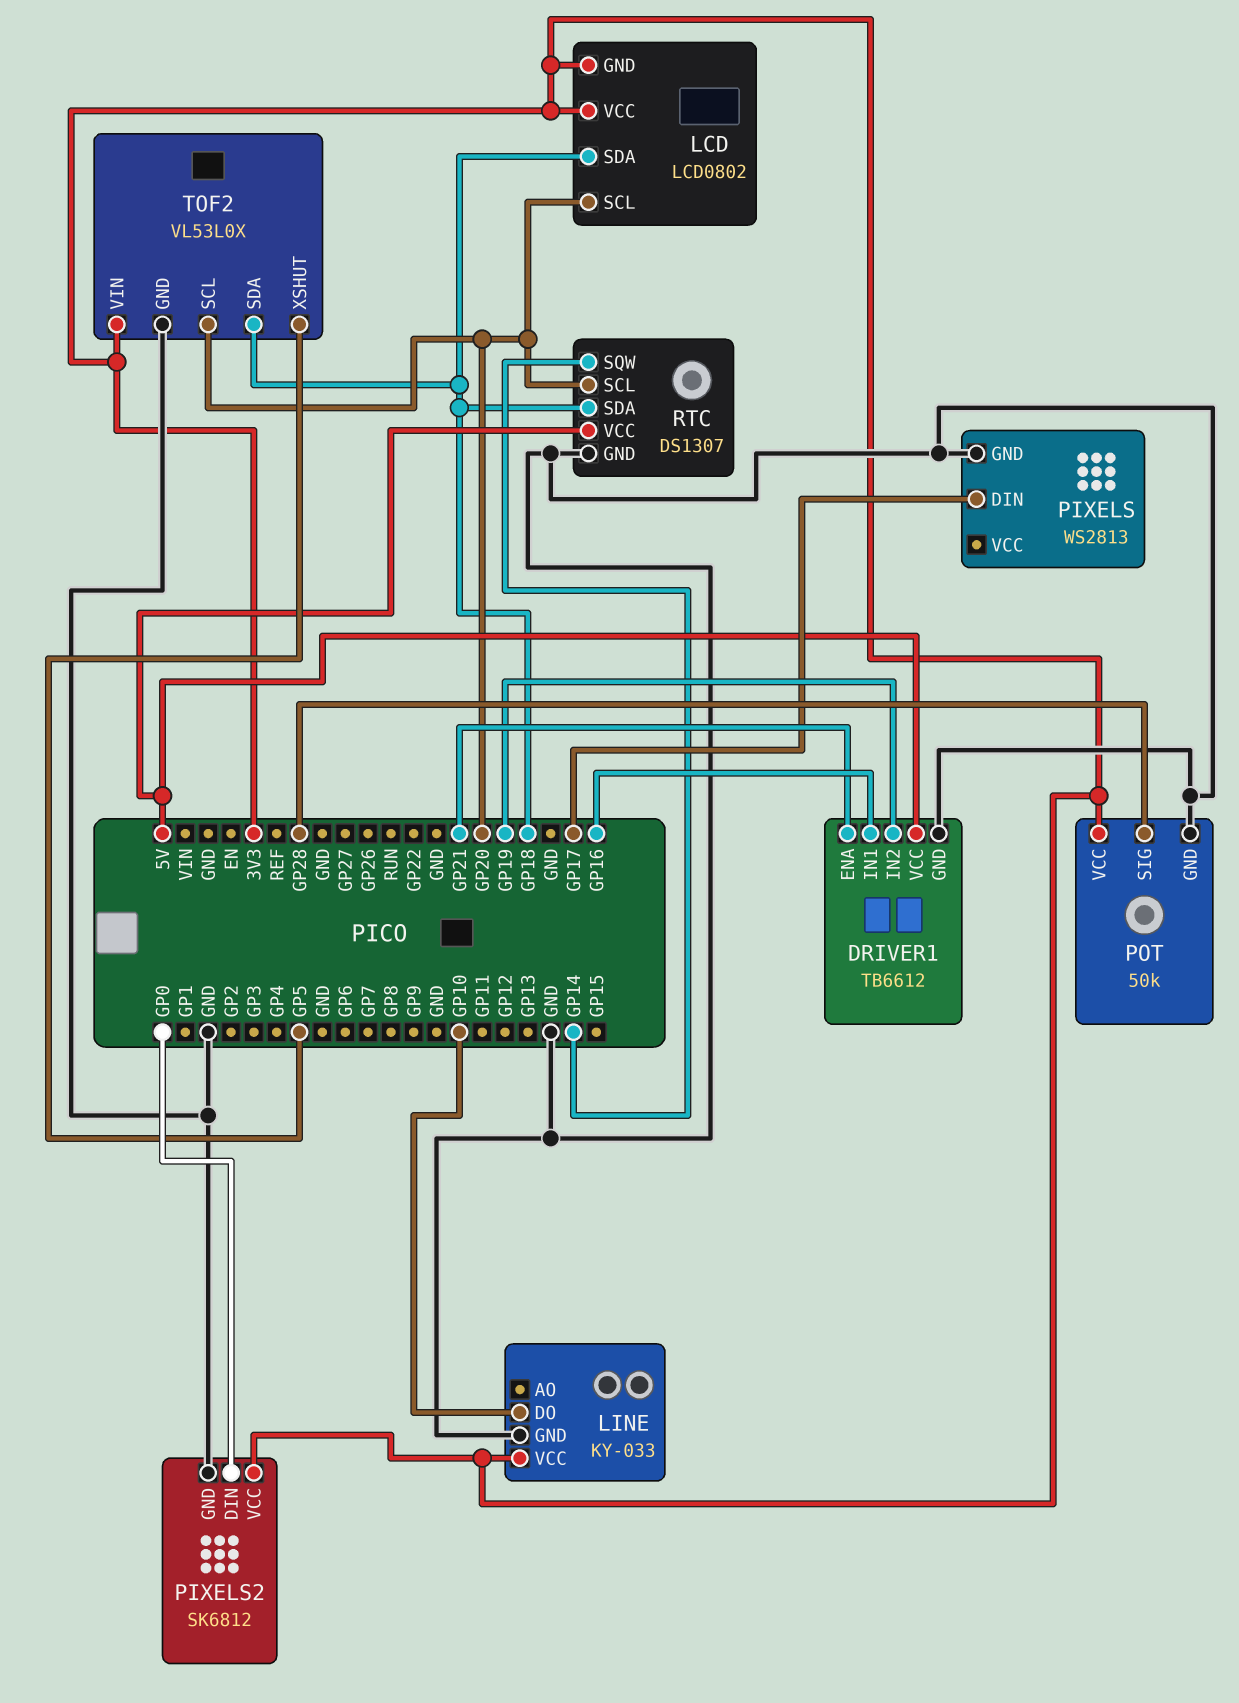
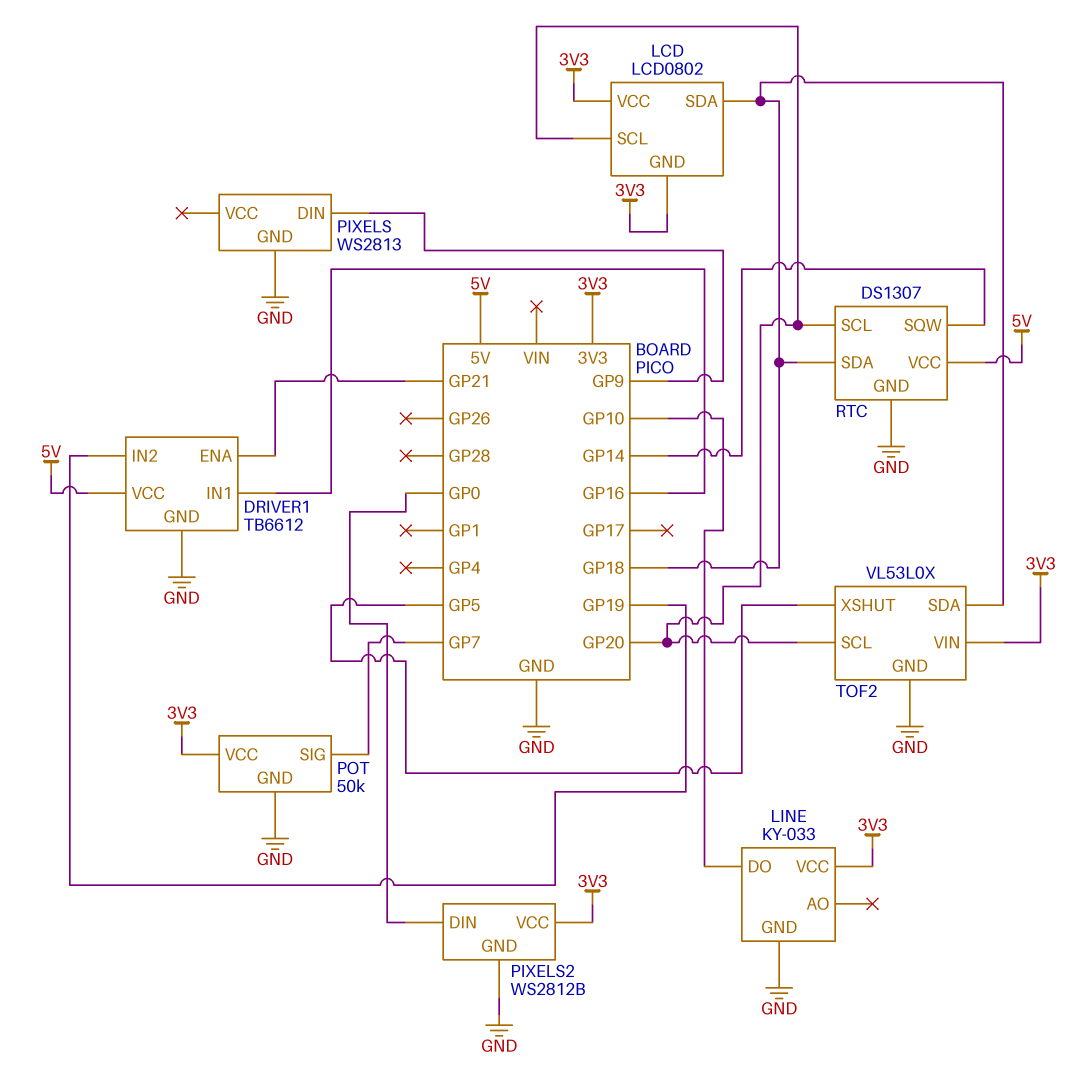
PIXELS pin DIN: GP17 -> GP9
PIXELS2: SK6812 -> WS2812B
POT pin SIG: GP28 -> GP7

